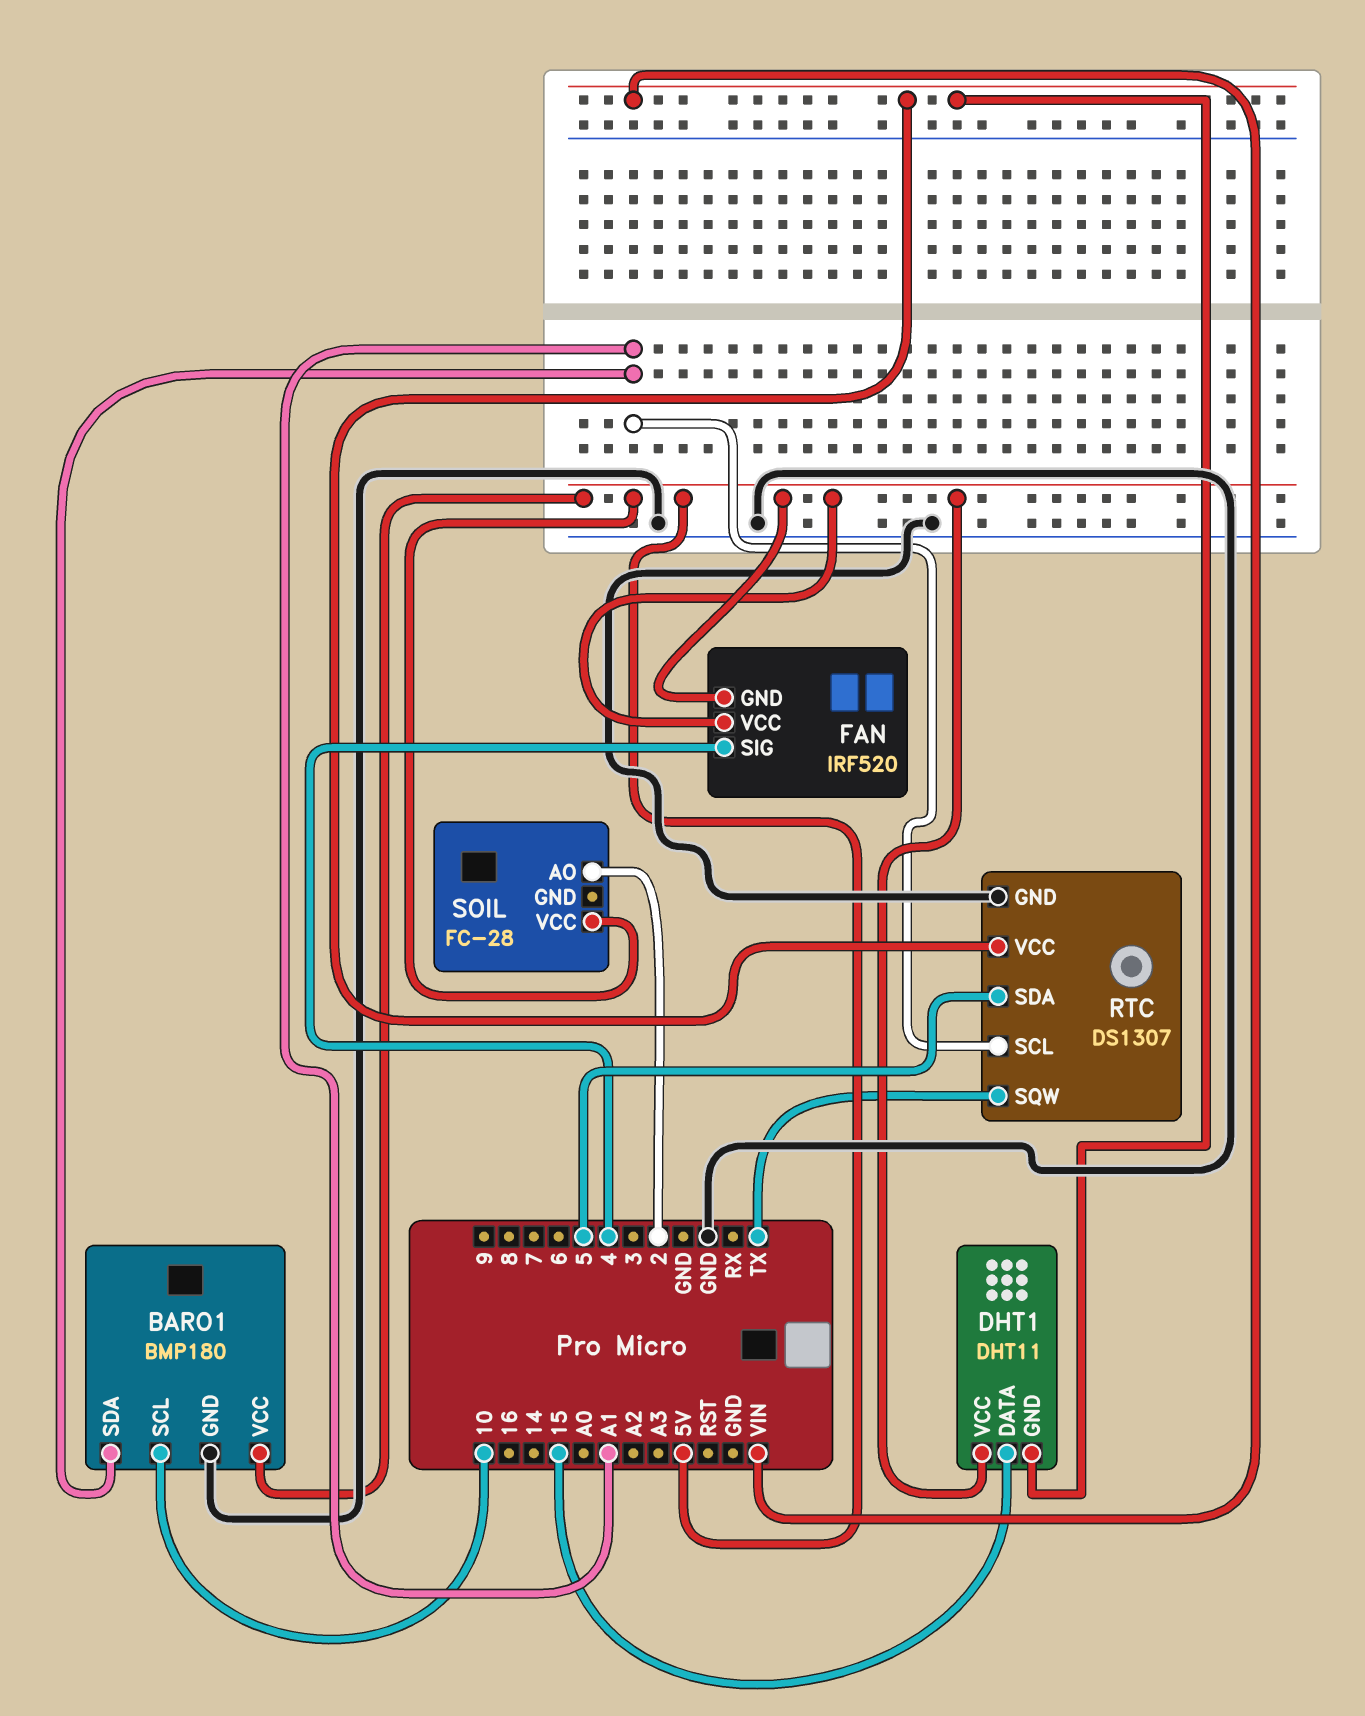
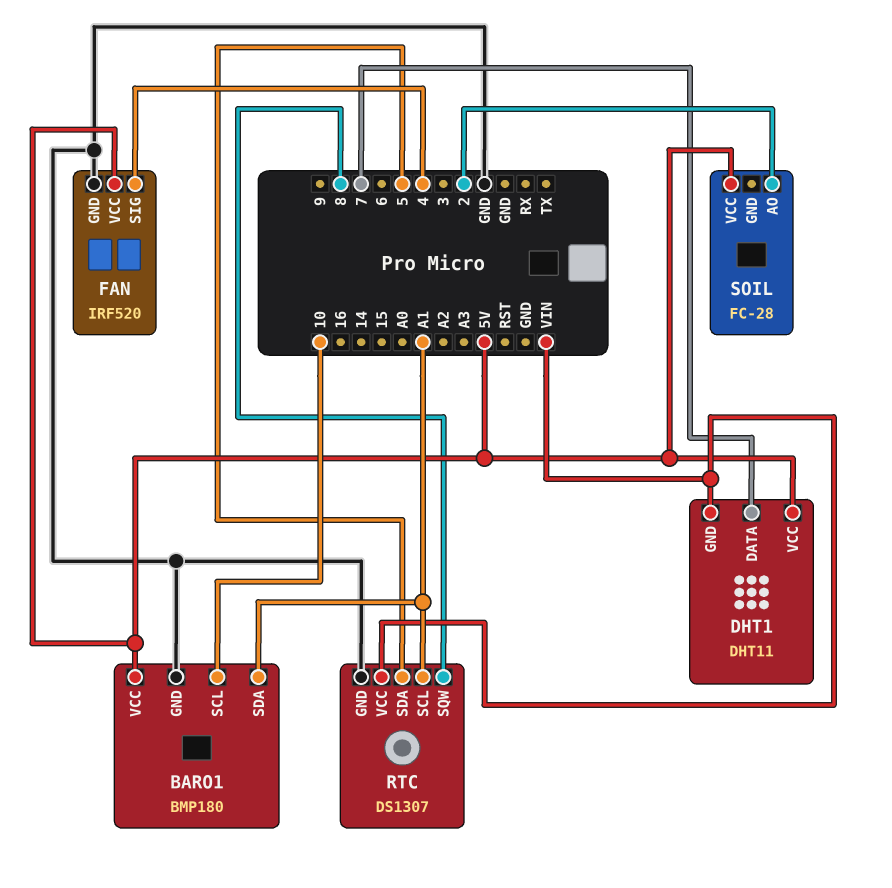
DHT1 pin DATA: 15 -> 7
FAN pin GND: 5V -> GND
RTC pin SQW: TX -> 8

